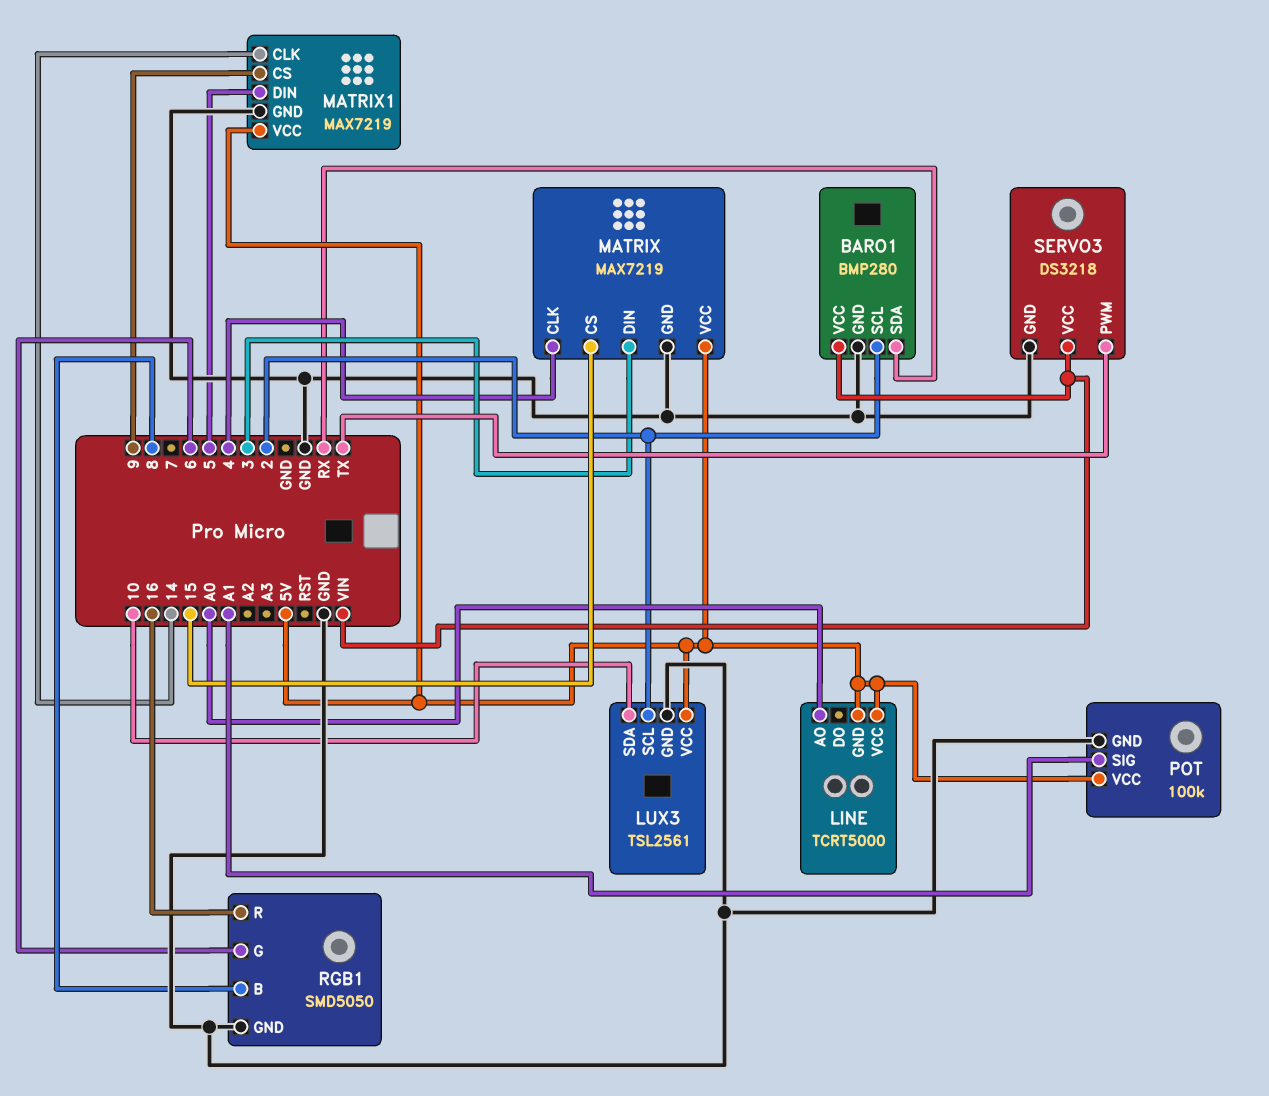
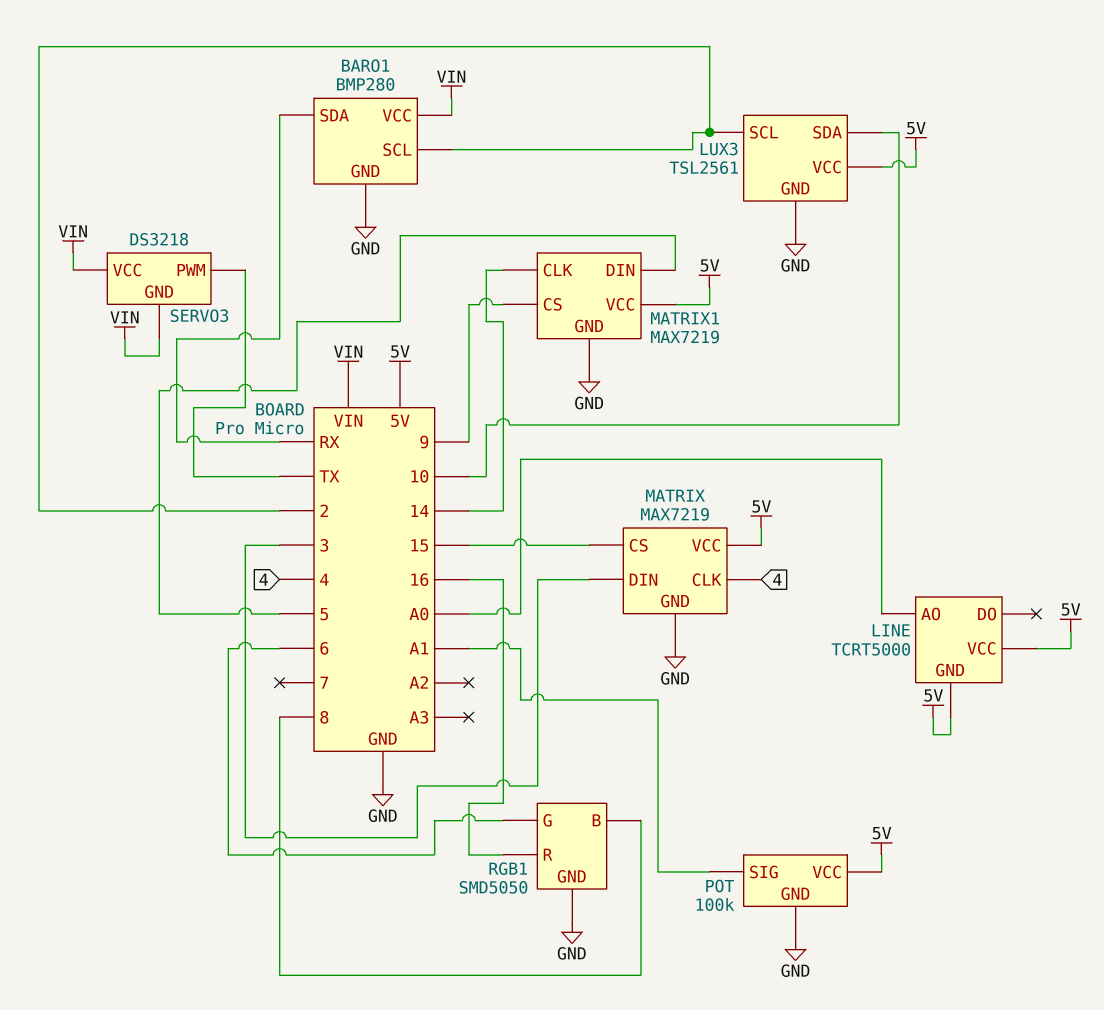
SERVO3 pin GND: GND -> VIN

